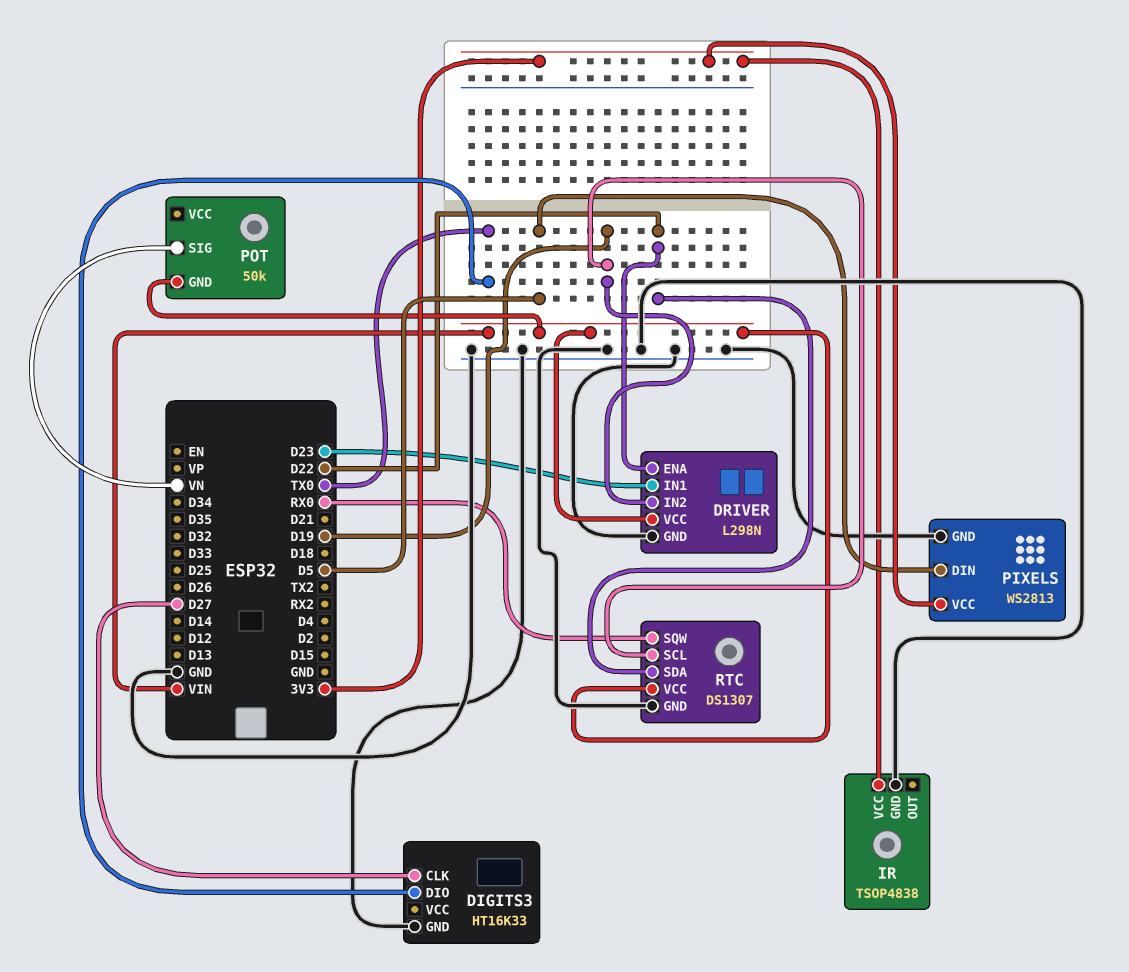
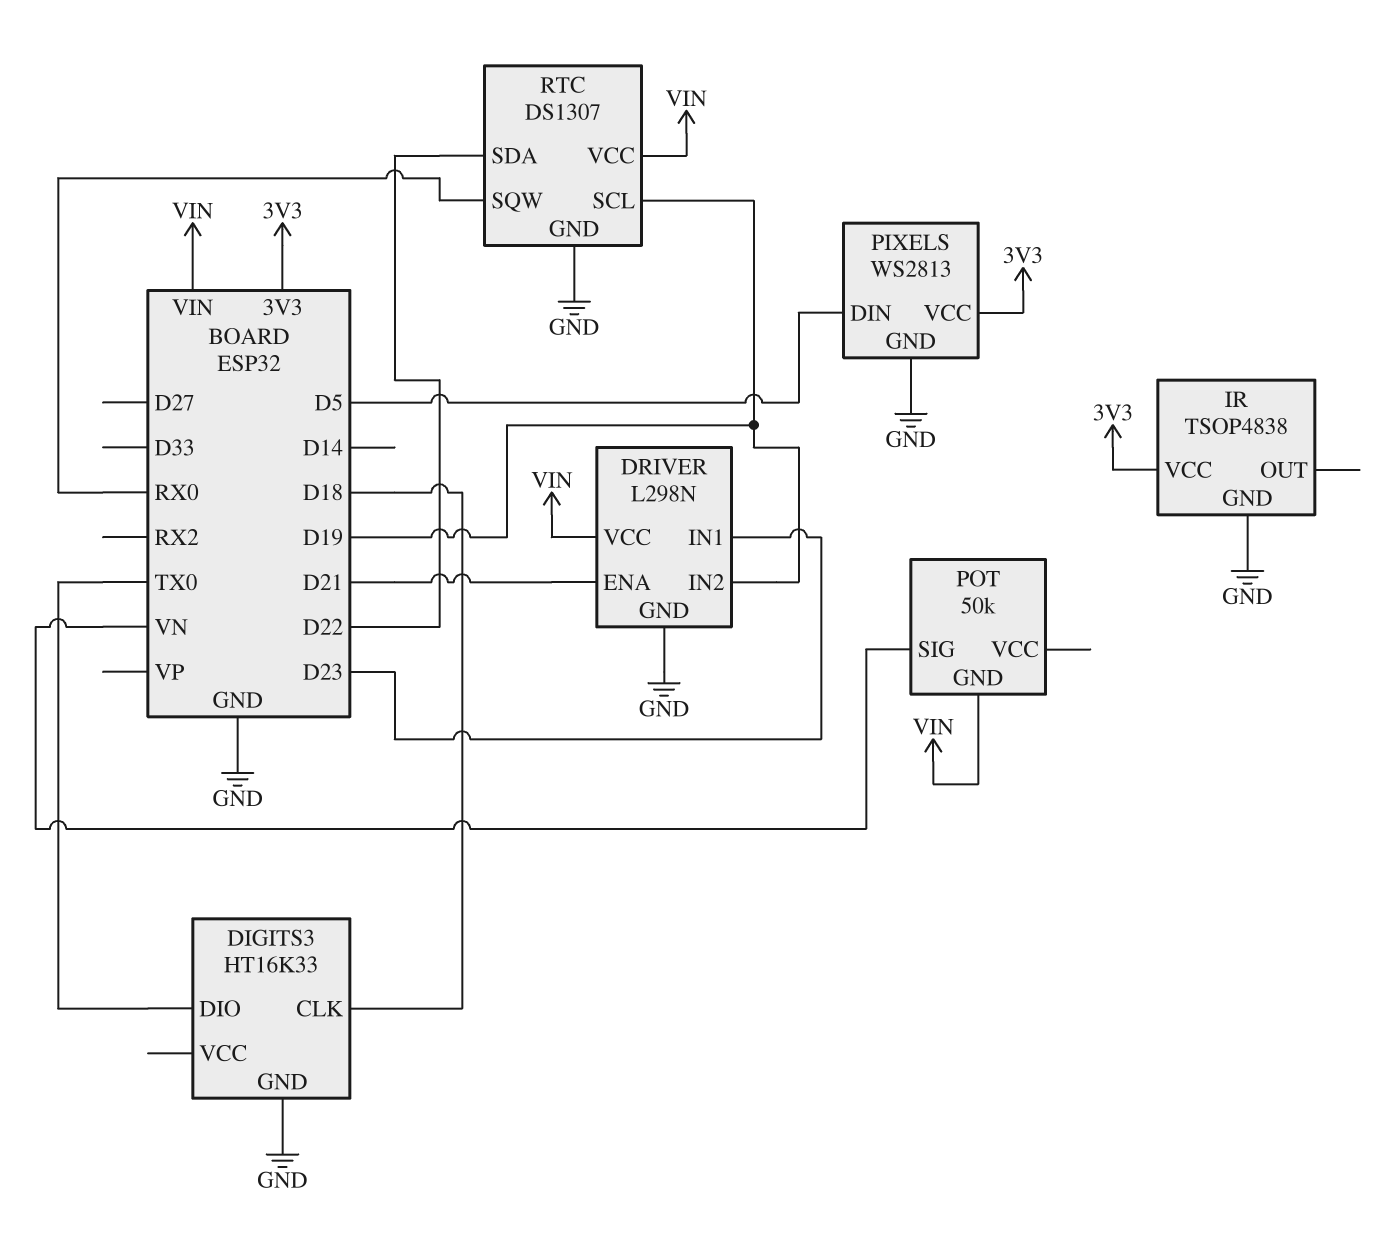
DIGITS3 pin CLK: D27 -> D18
DRIVER pin ENA: D22 -> D21

